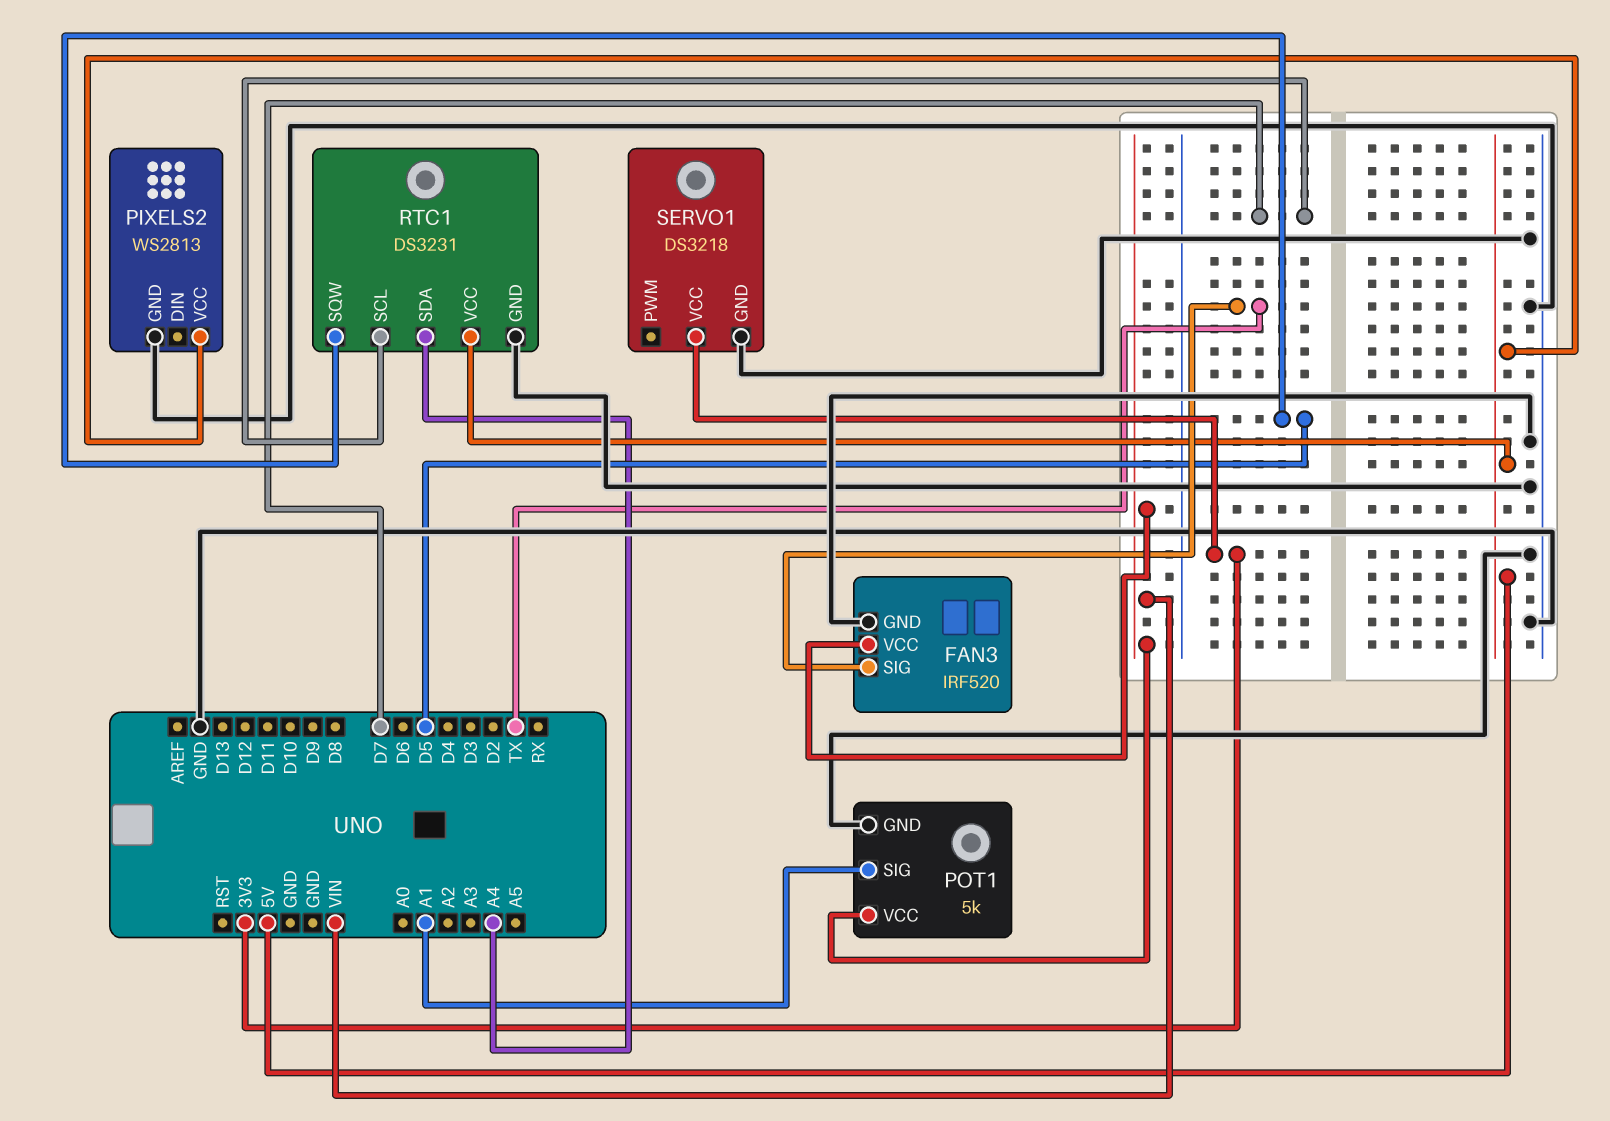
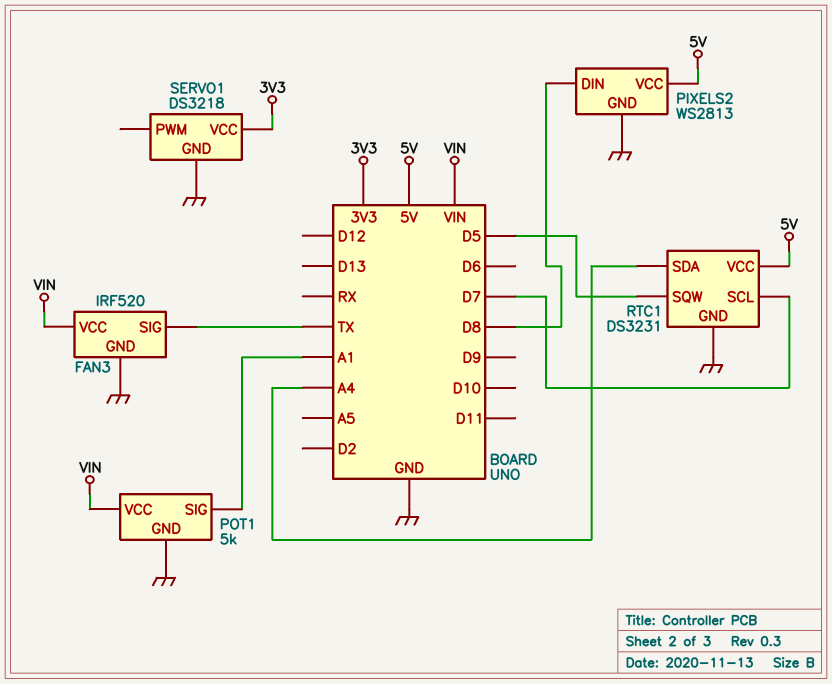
PIXELS2 pin DIN: none -> D8

